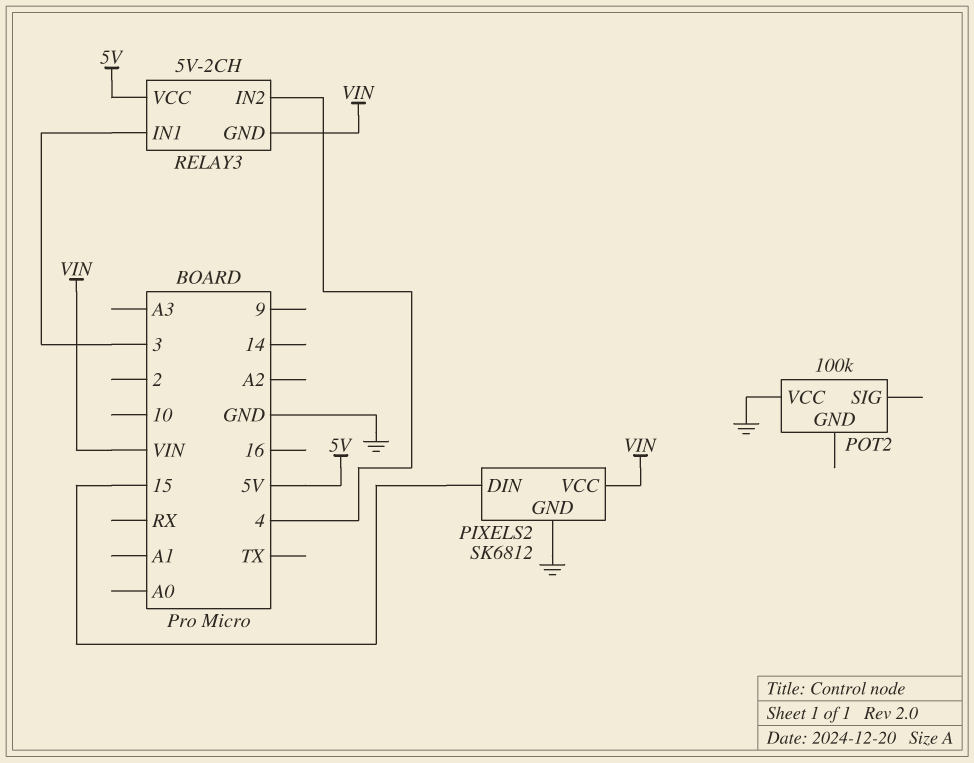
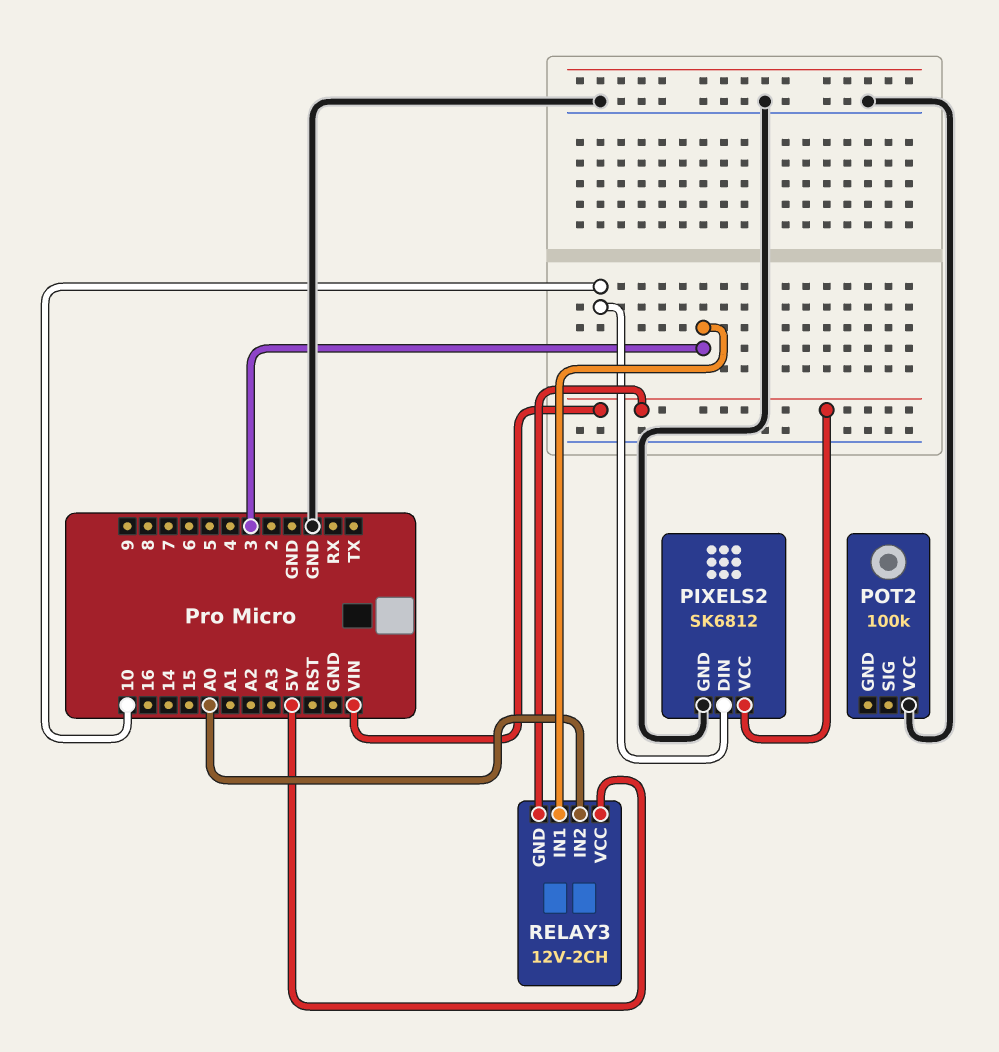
PIXELS2 pin DIN: 15 -> 10
RELAY3: 5V-2CH -> 12V-2CH
RELAY3 pin IN2: 4 -> A0

